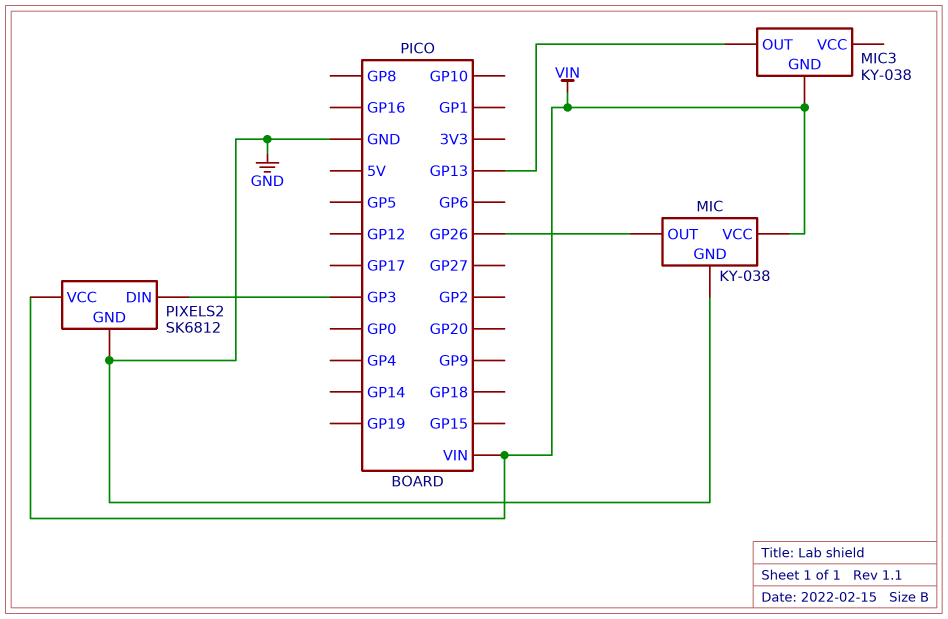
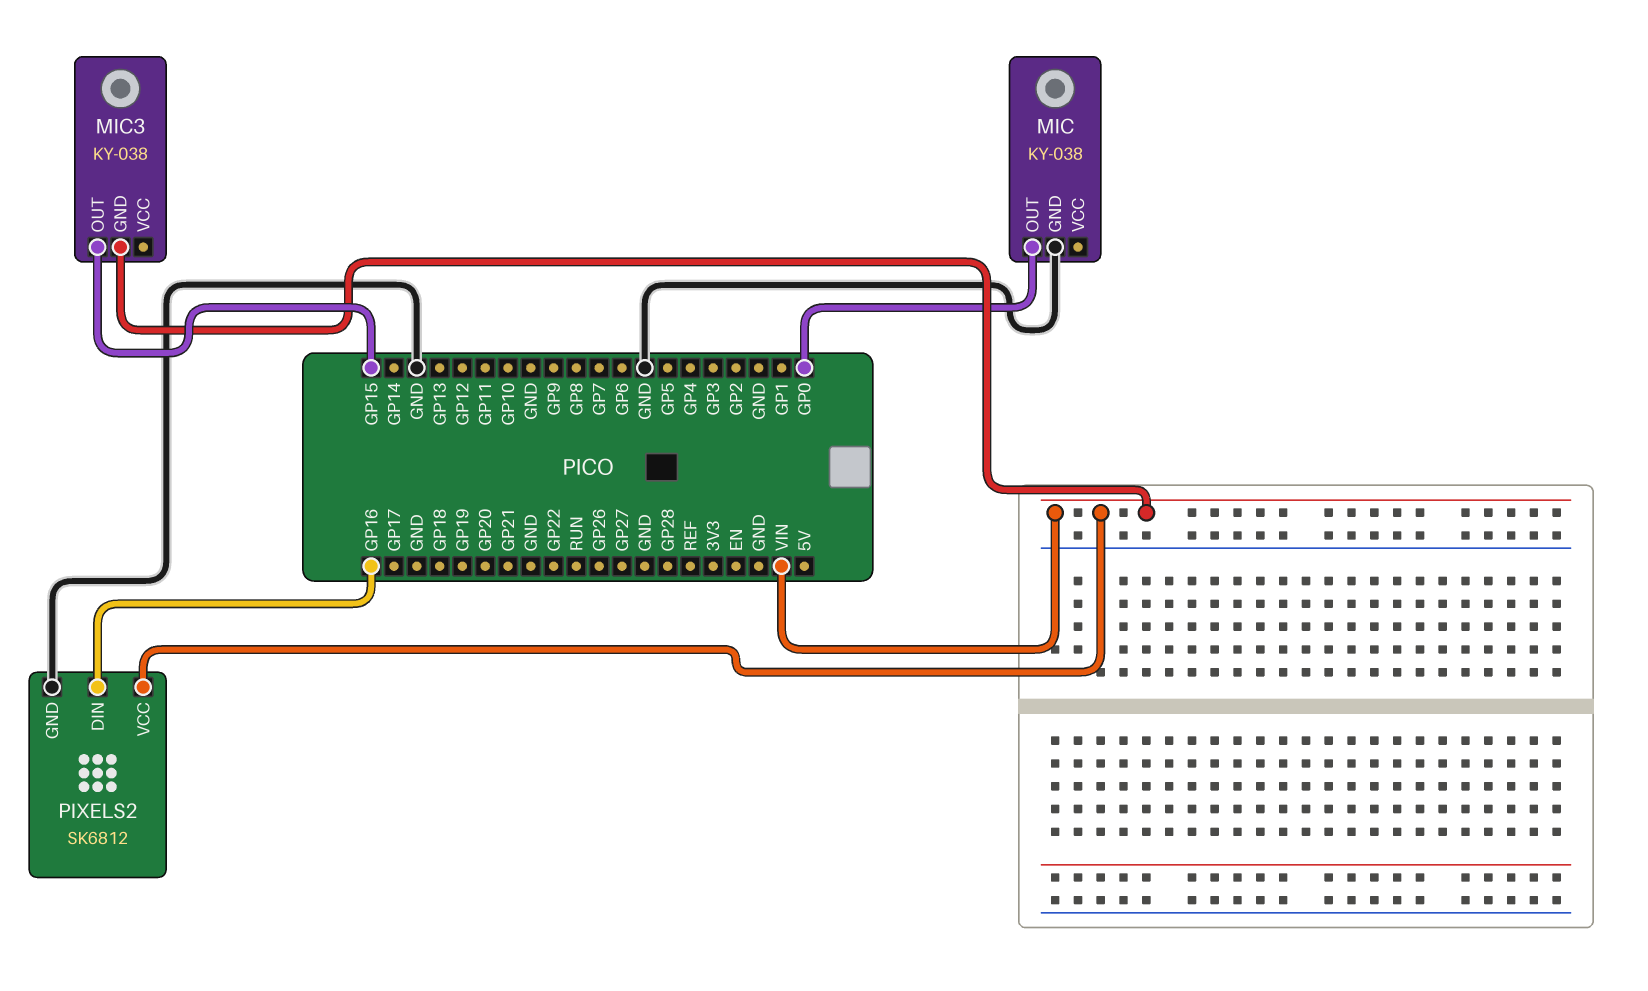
MIC pin OUT: GP26 -> GP0
MIC pin VCC: VIN -> none
MIC3 pin OUT: GP13 -> GP15
PIXELS2 pin DIN: GP3 -> GP16

